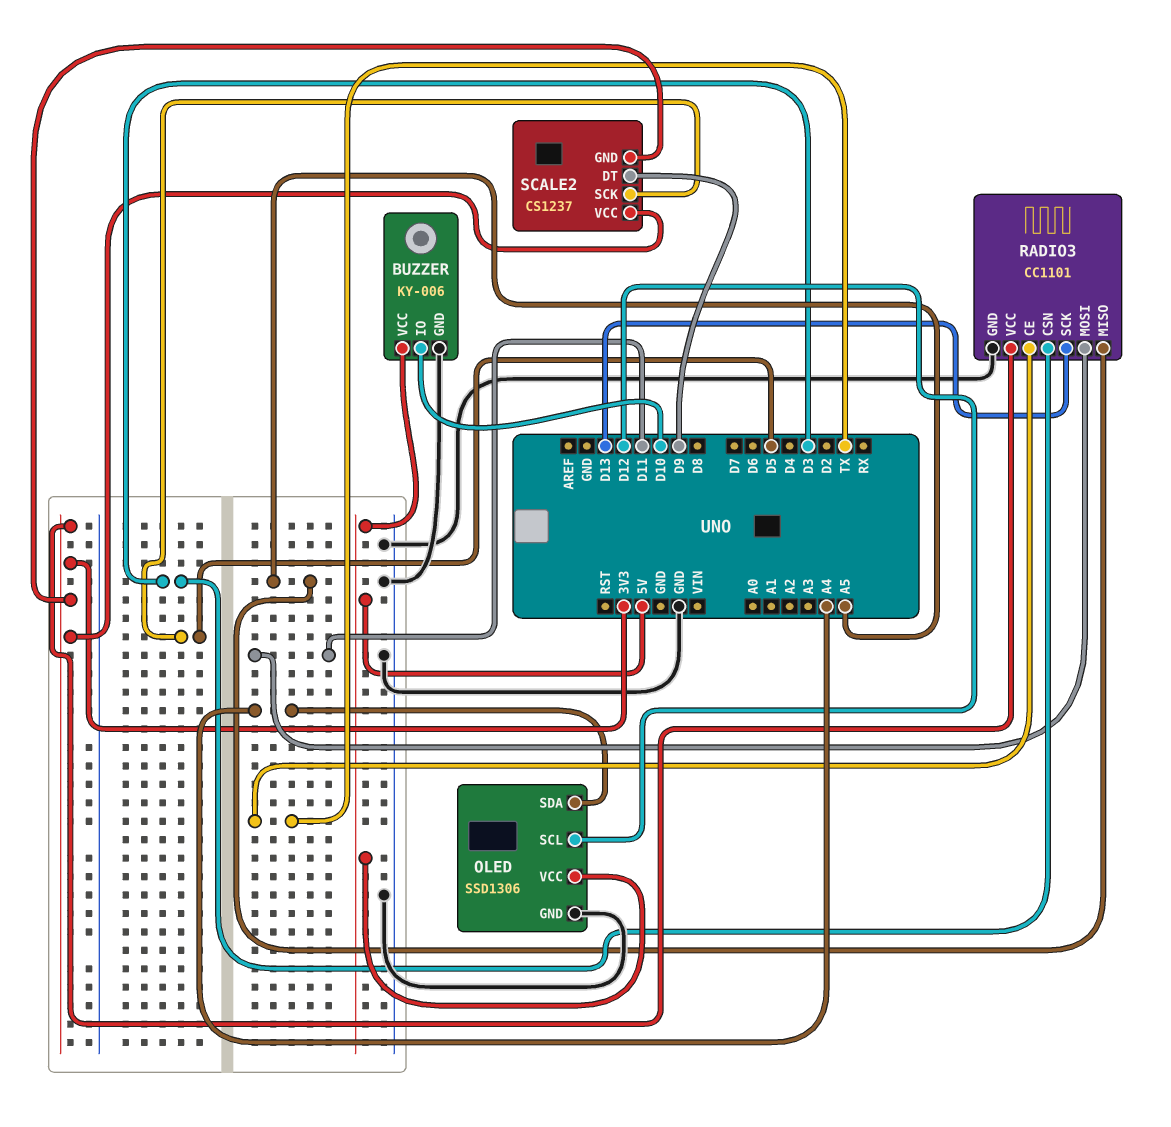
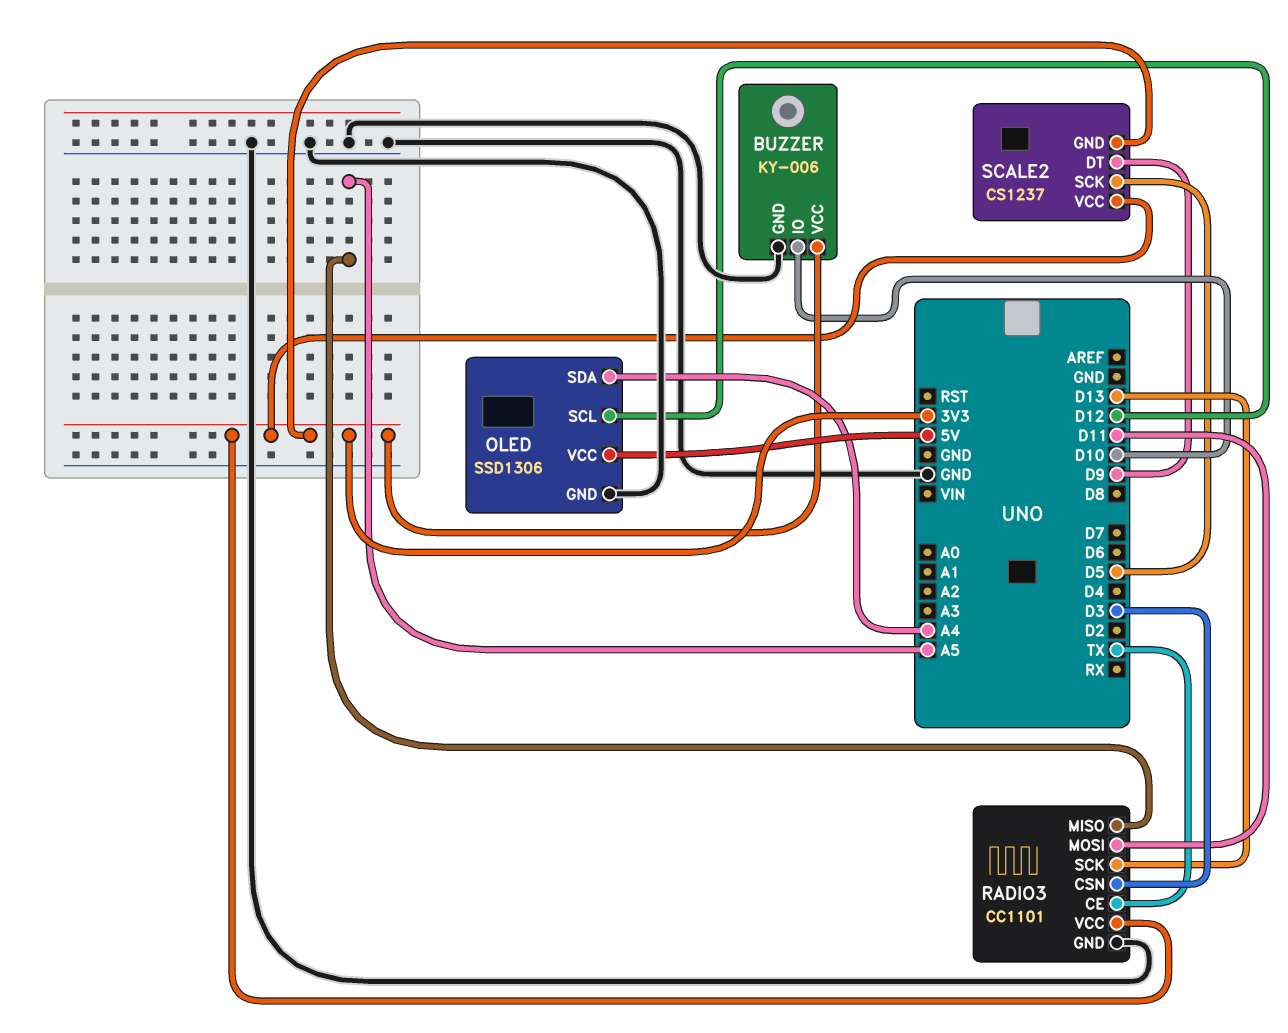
BUZZER pin VCC: 5V -> 3V3

